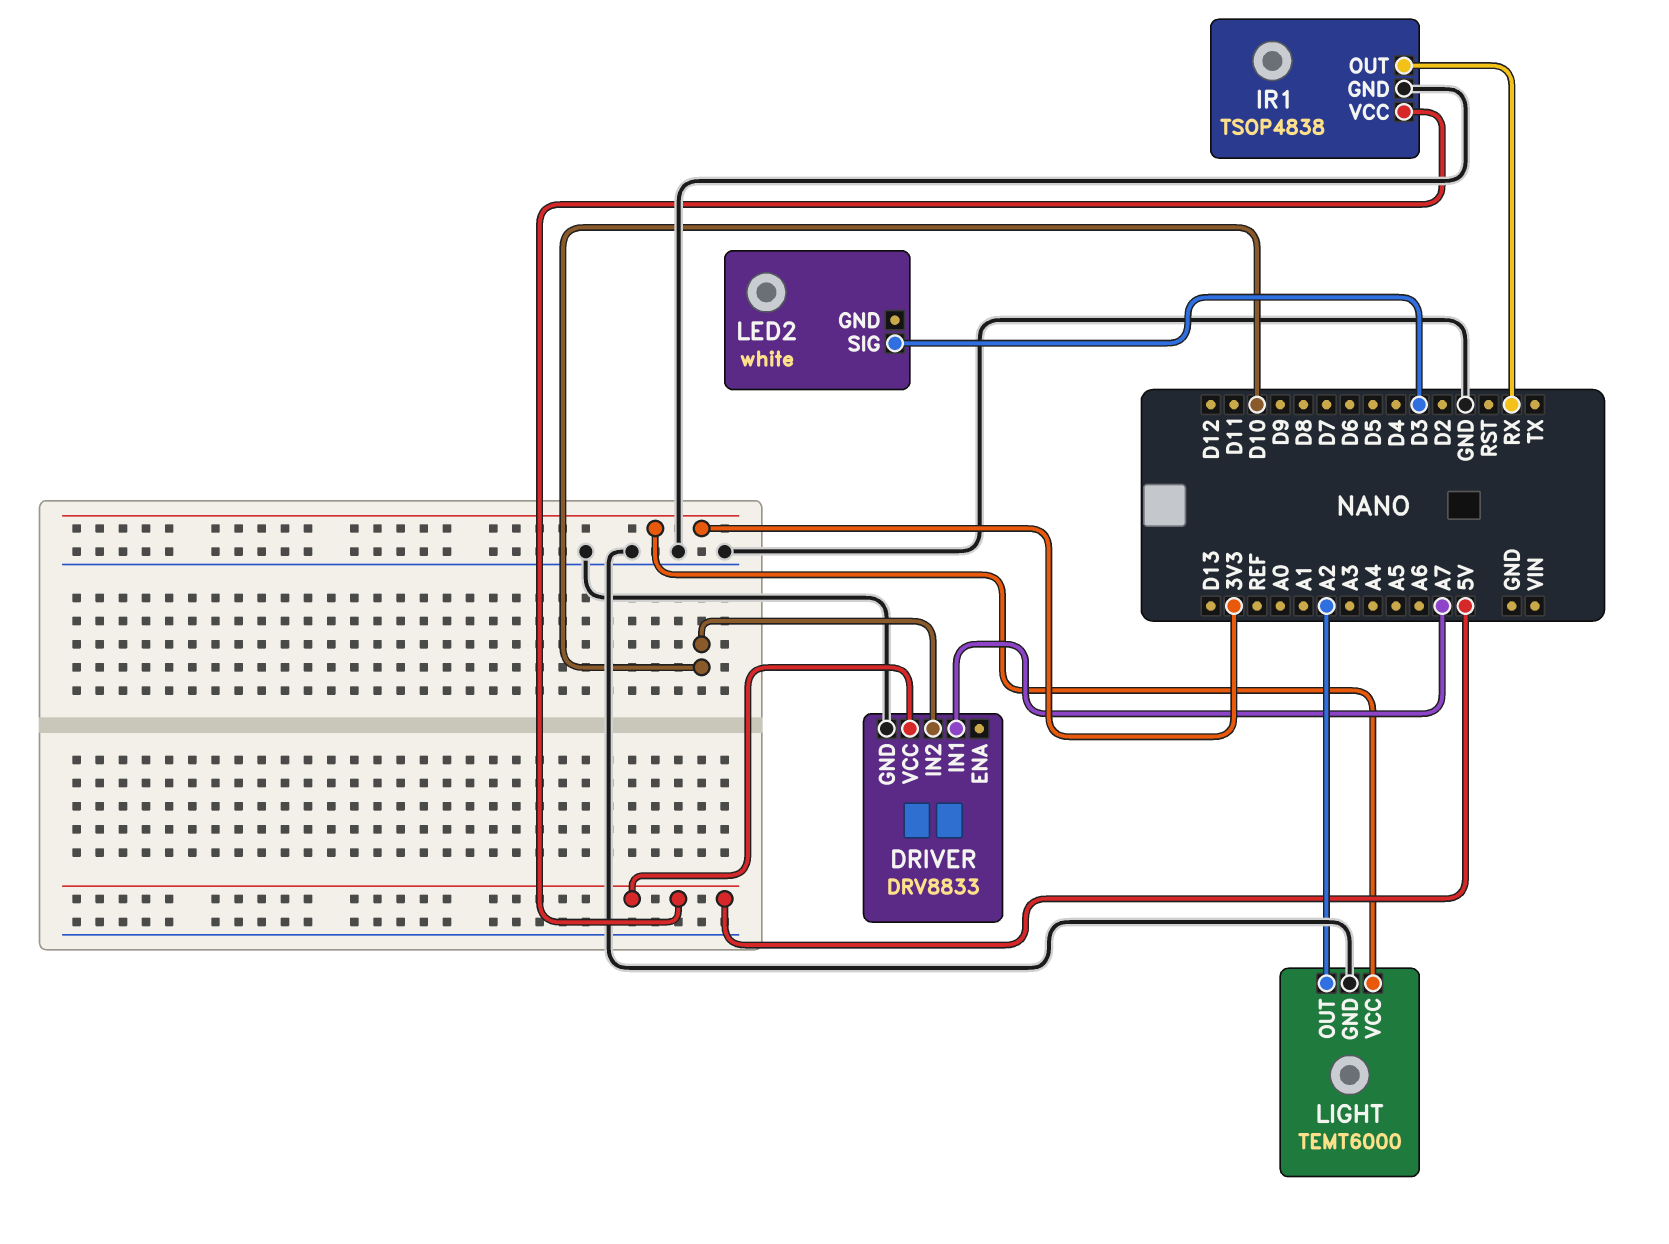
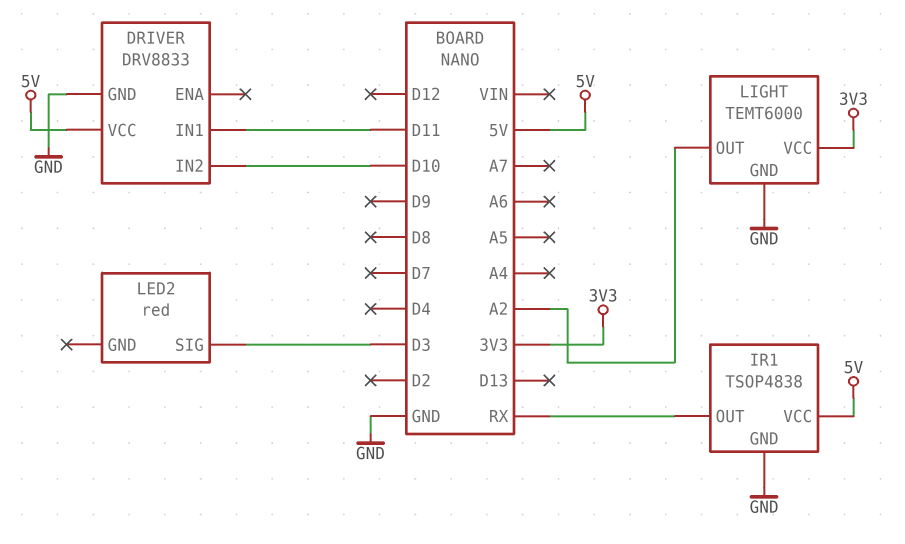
DRIVER pin IN1: A7 -> D11
LED2: white -> red

